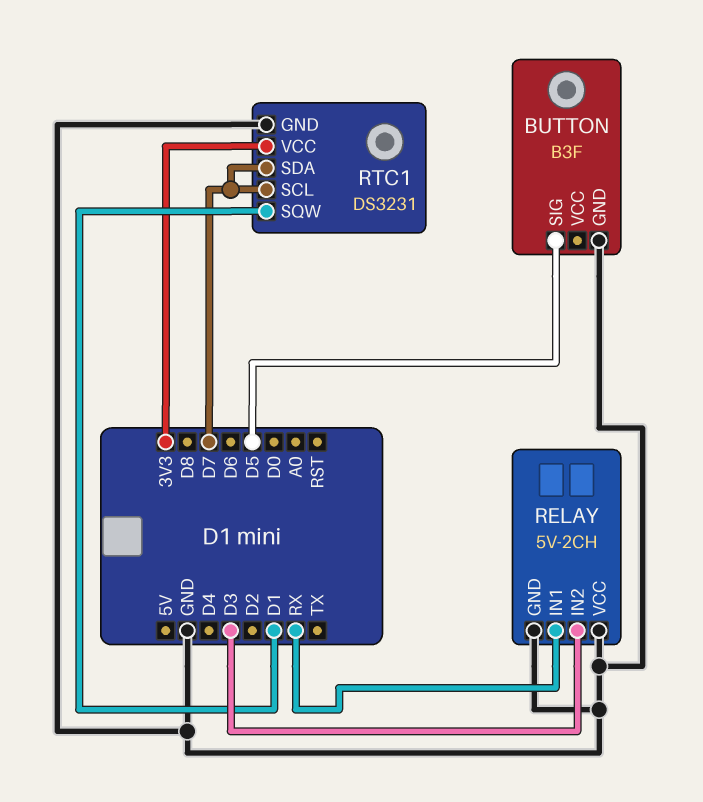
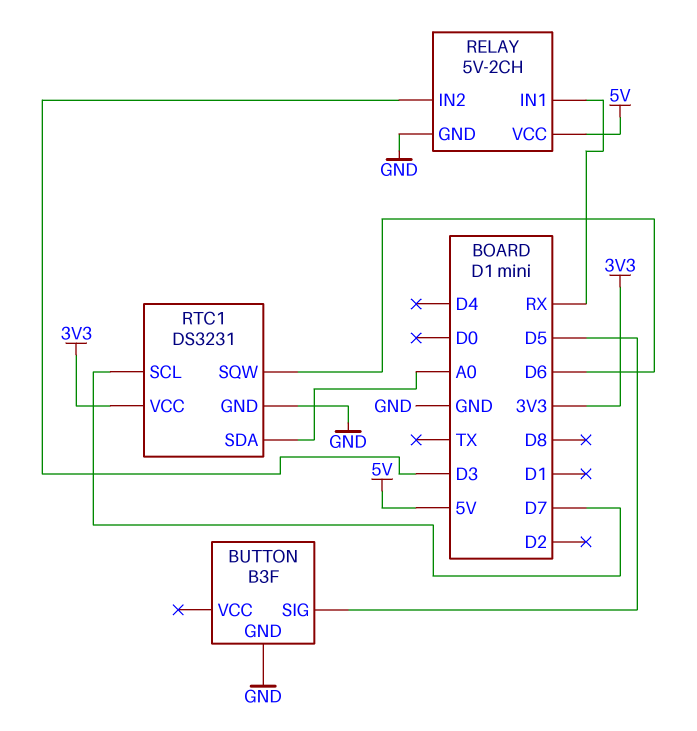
RELAY pin VCC: GND -> 5V
RTC1 pin SDA: D7 -> A0
RTC1 pin SQW: D1 -> D6

